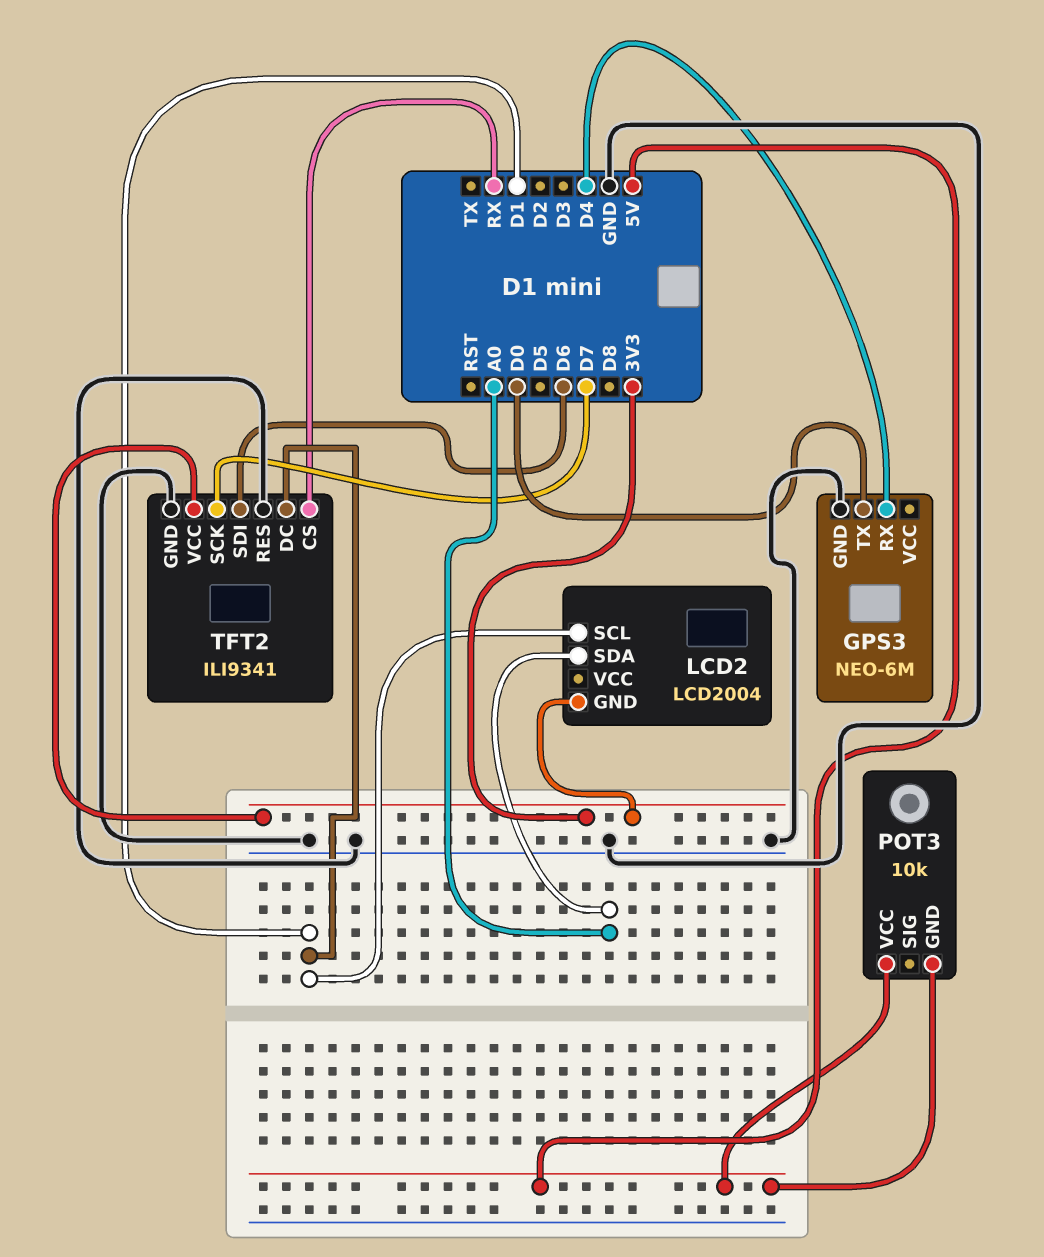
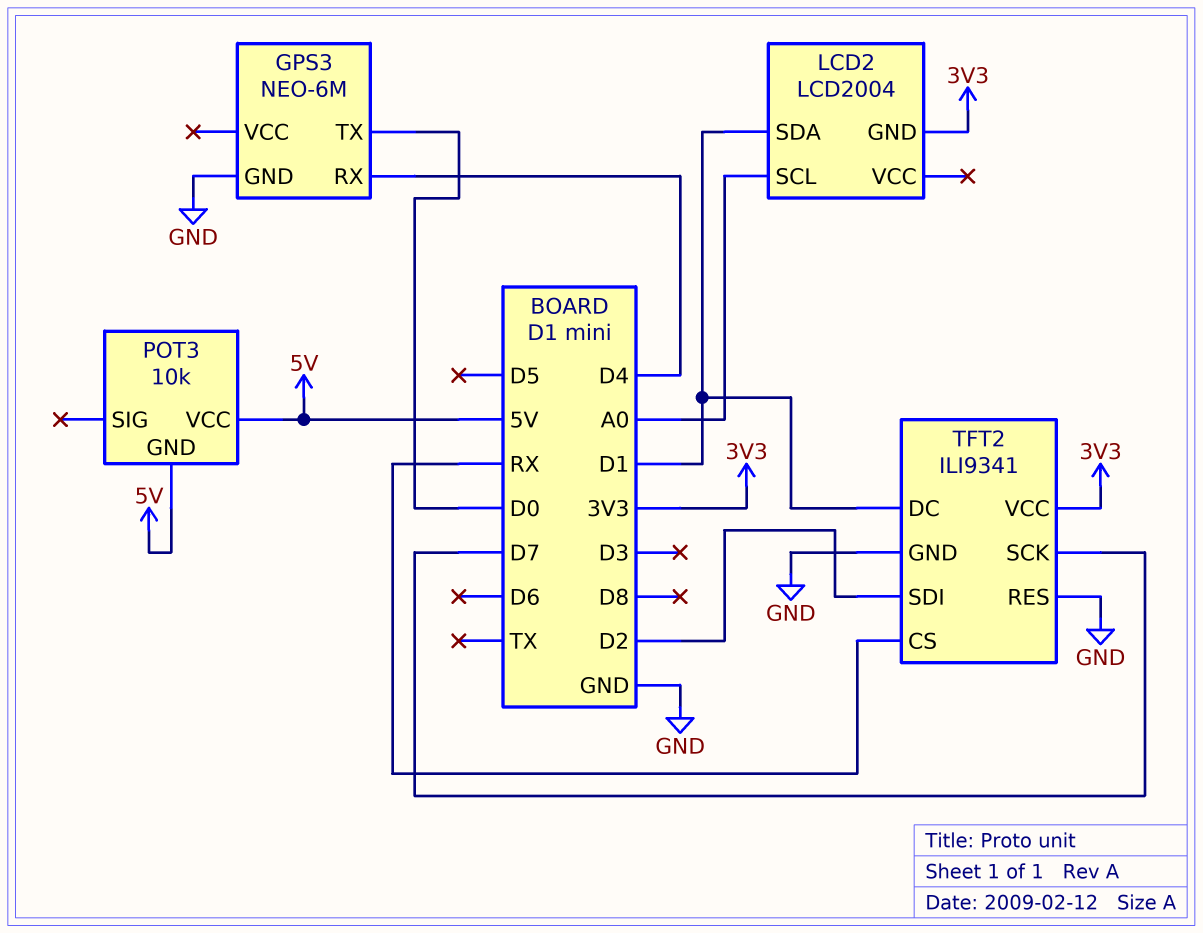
LCD2 pin SCL: D1 -> A0
LCD2 pin SDA: A0 -> D1
TFT2 pin SDI: D6 -> D2

